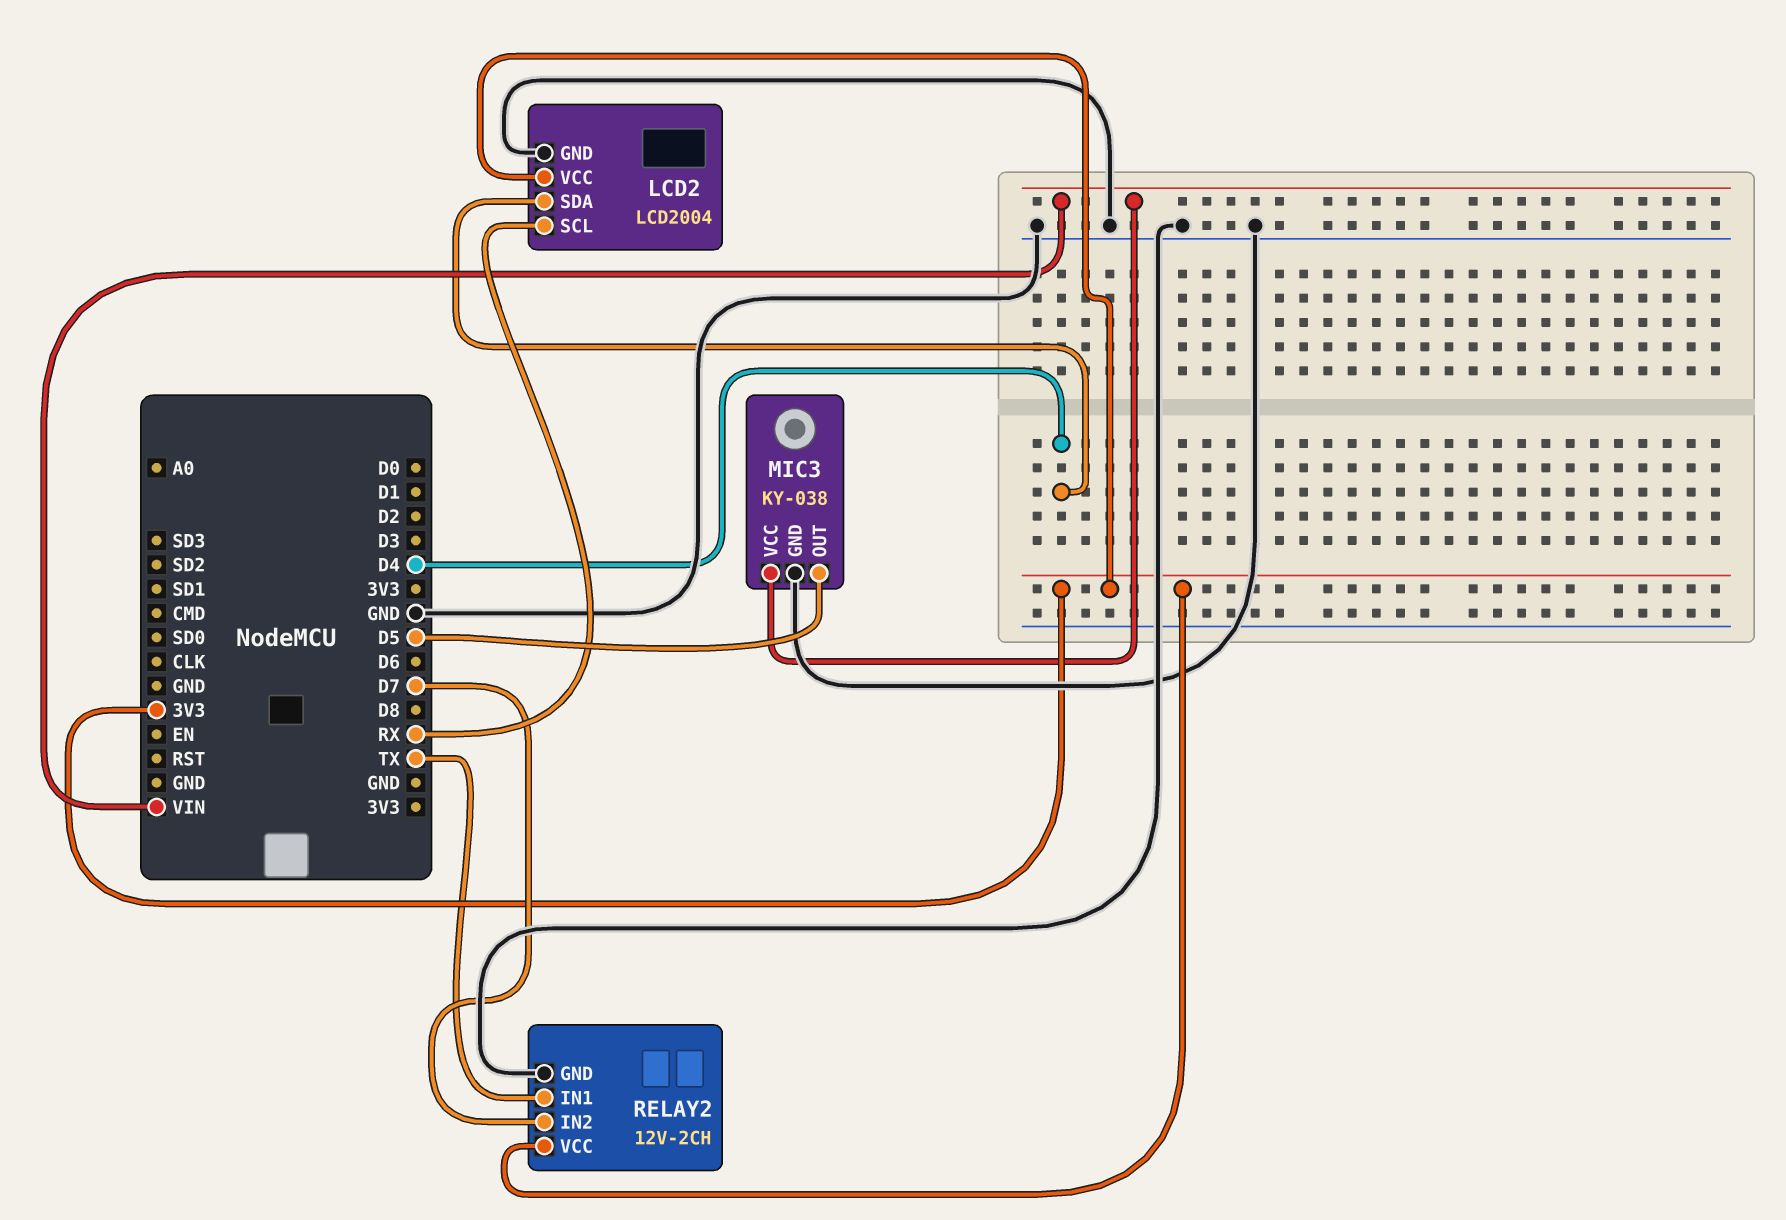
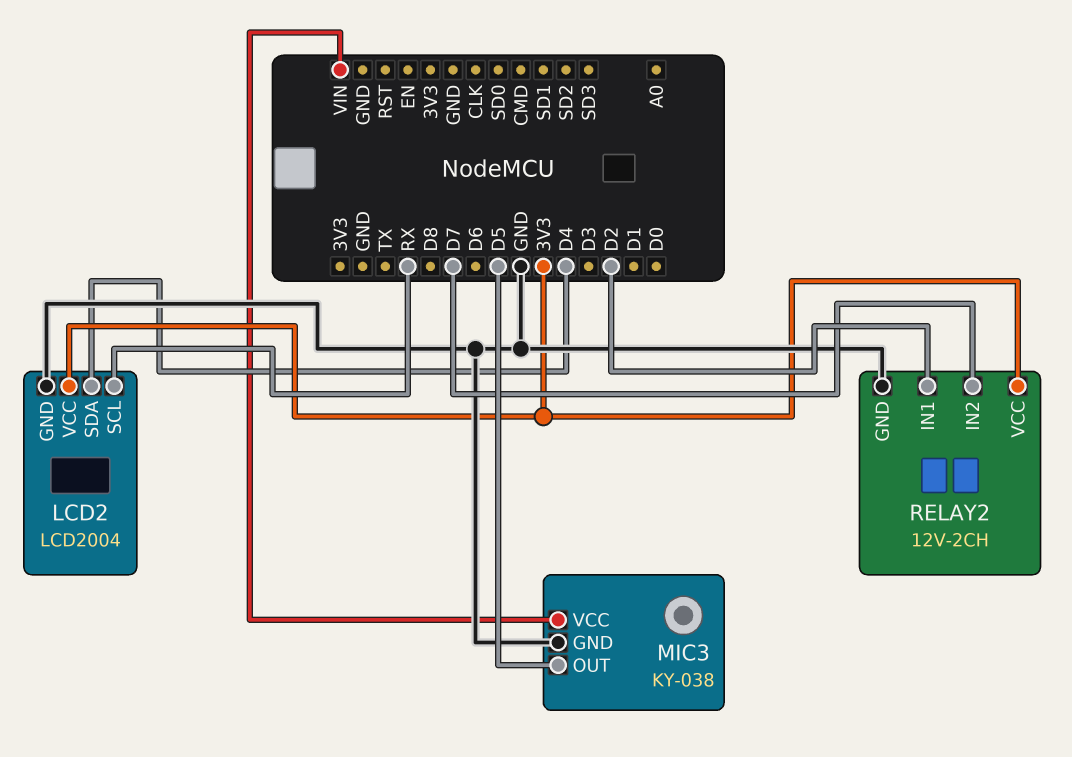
RELAY2 pin IN1: TX -> D2

